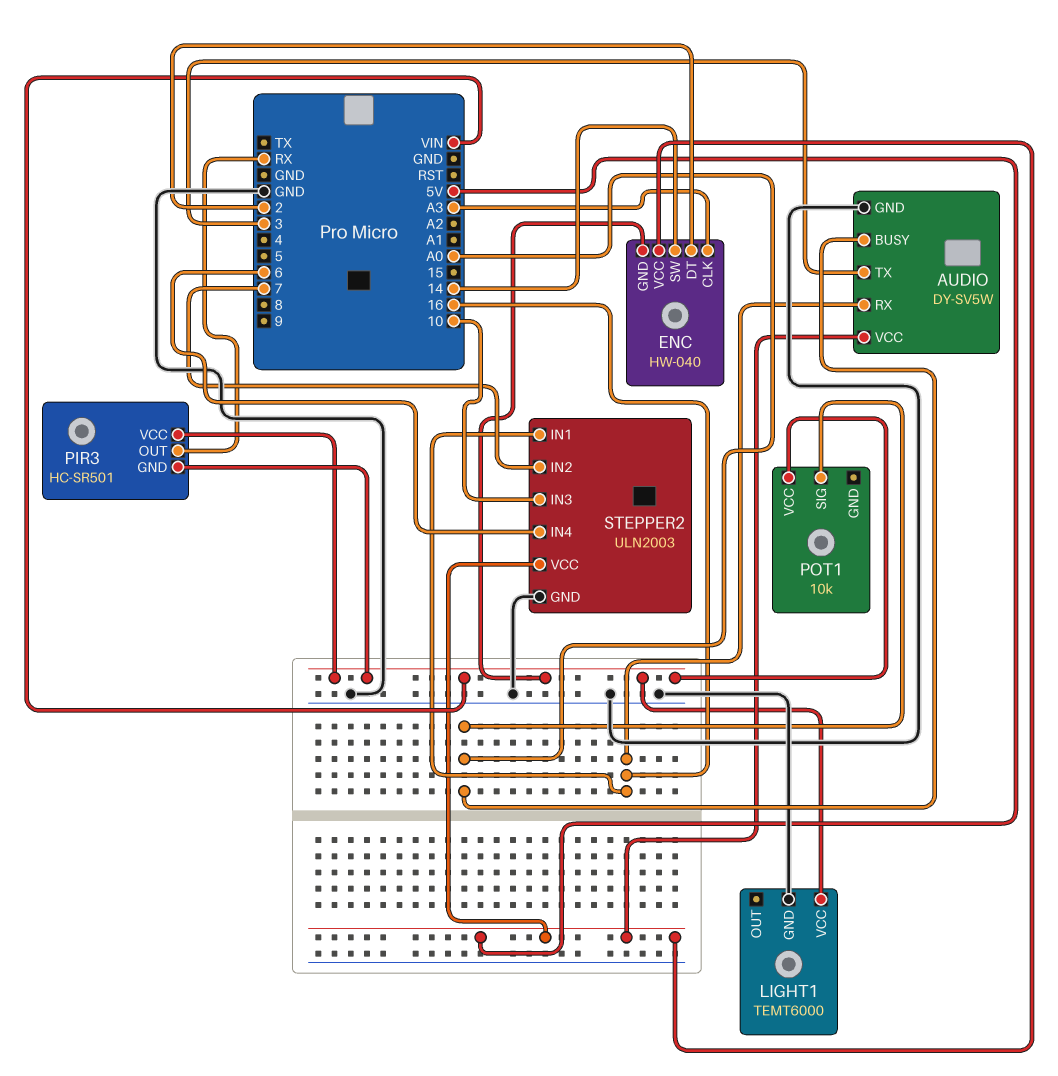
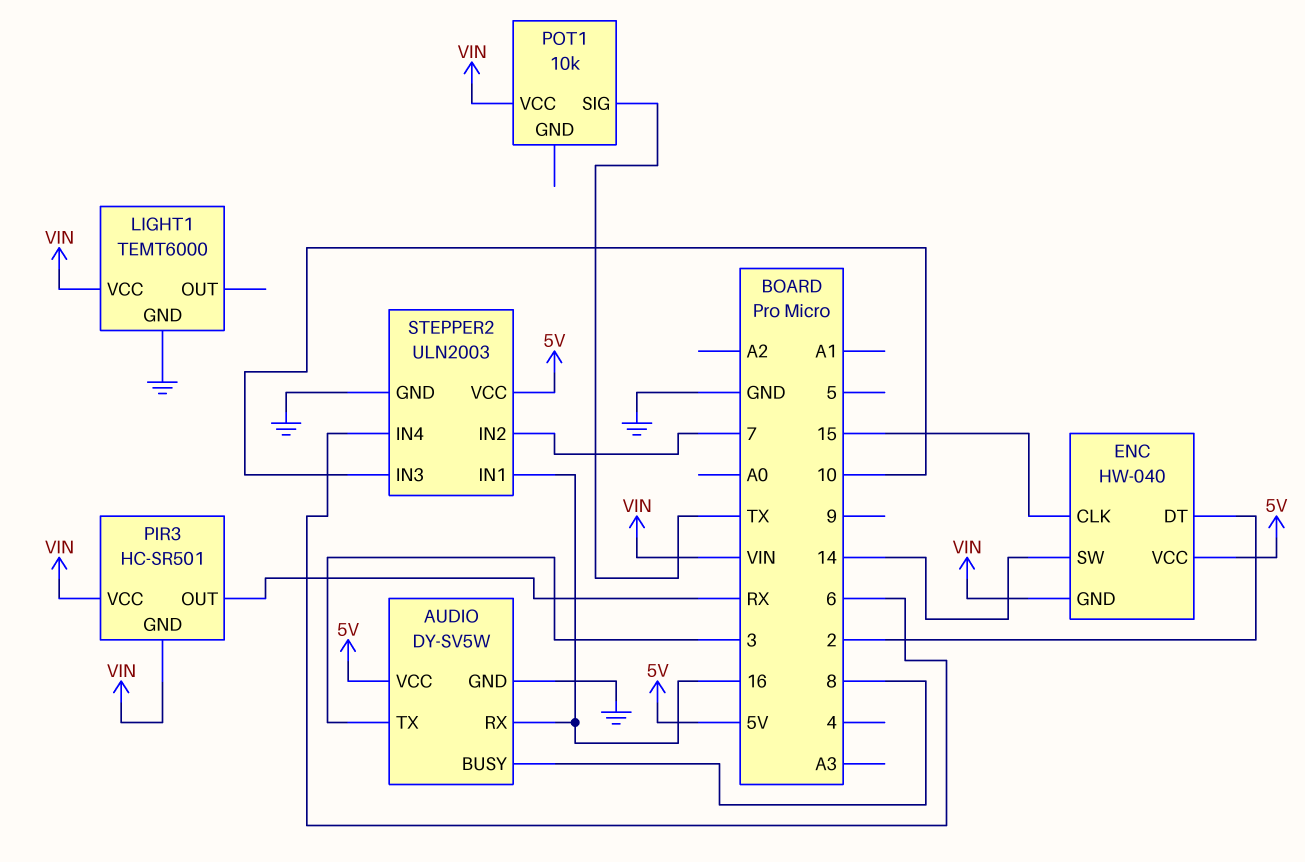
AUDIO pin BUSY: A0 -> 8
ENC pin CLK: A3 -> 15
POT1 pin SIG: A0 -> TX

